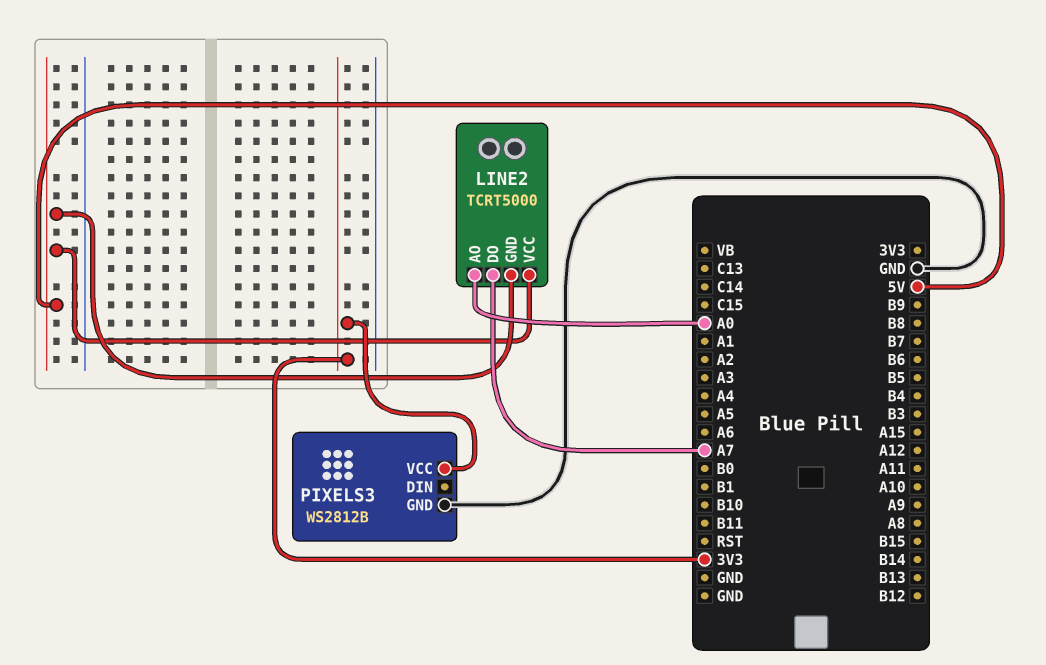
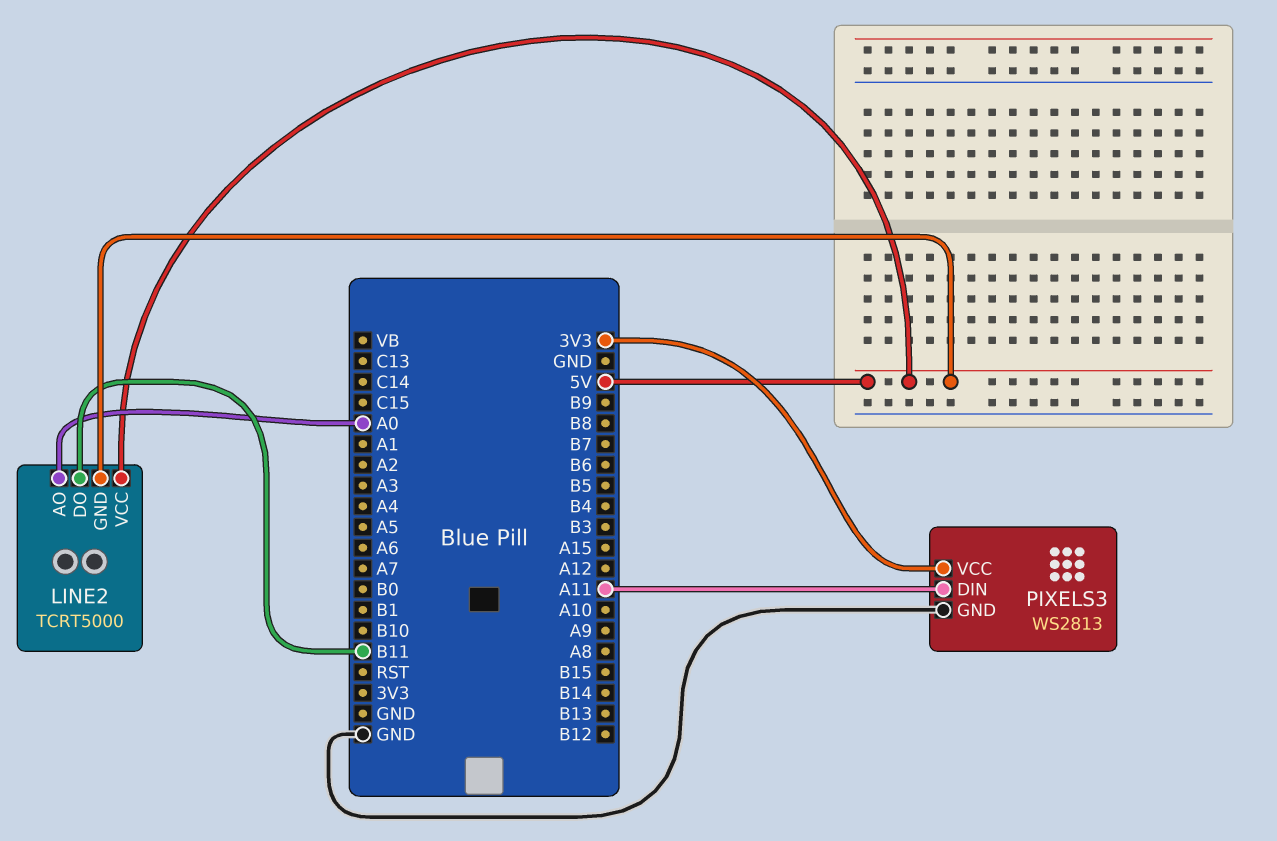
LINE2 pin DO: A7 -> B11
PIXELS3: WS2812B -> WS2813
PIXELS3 pin DIN: none -> A11

